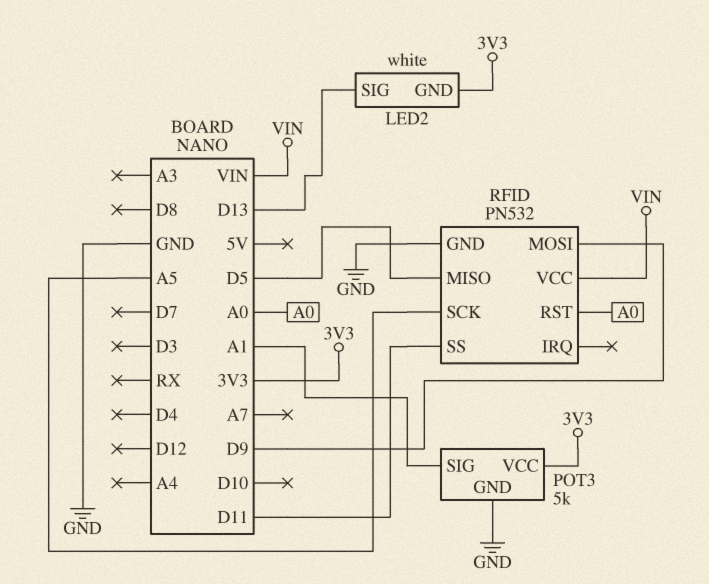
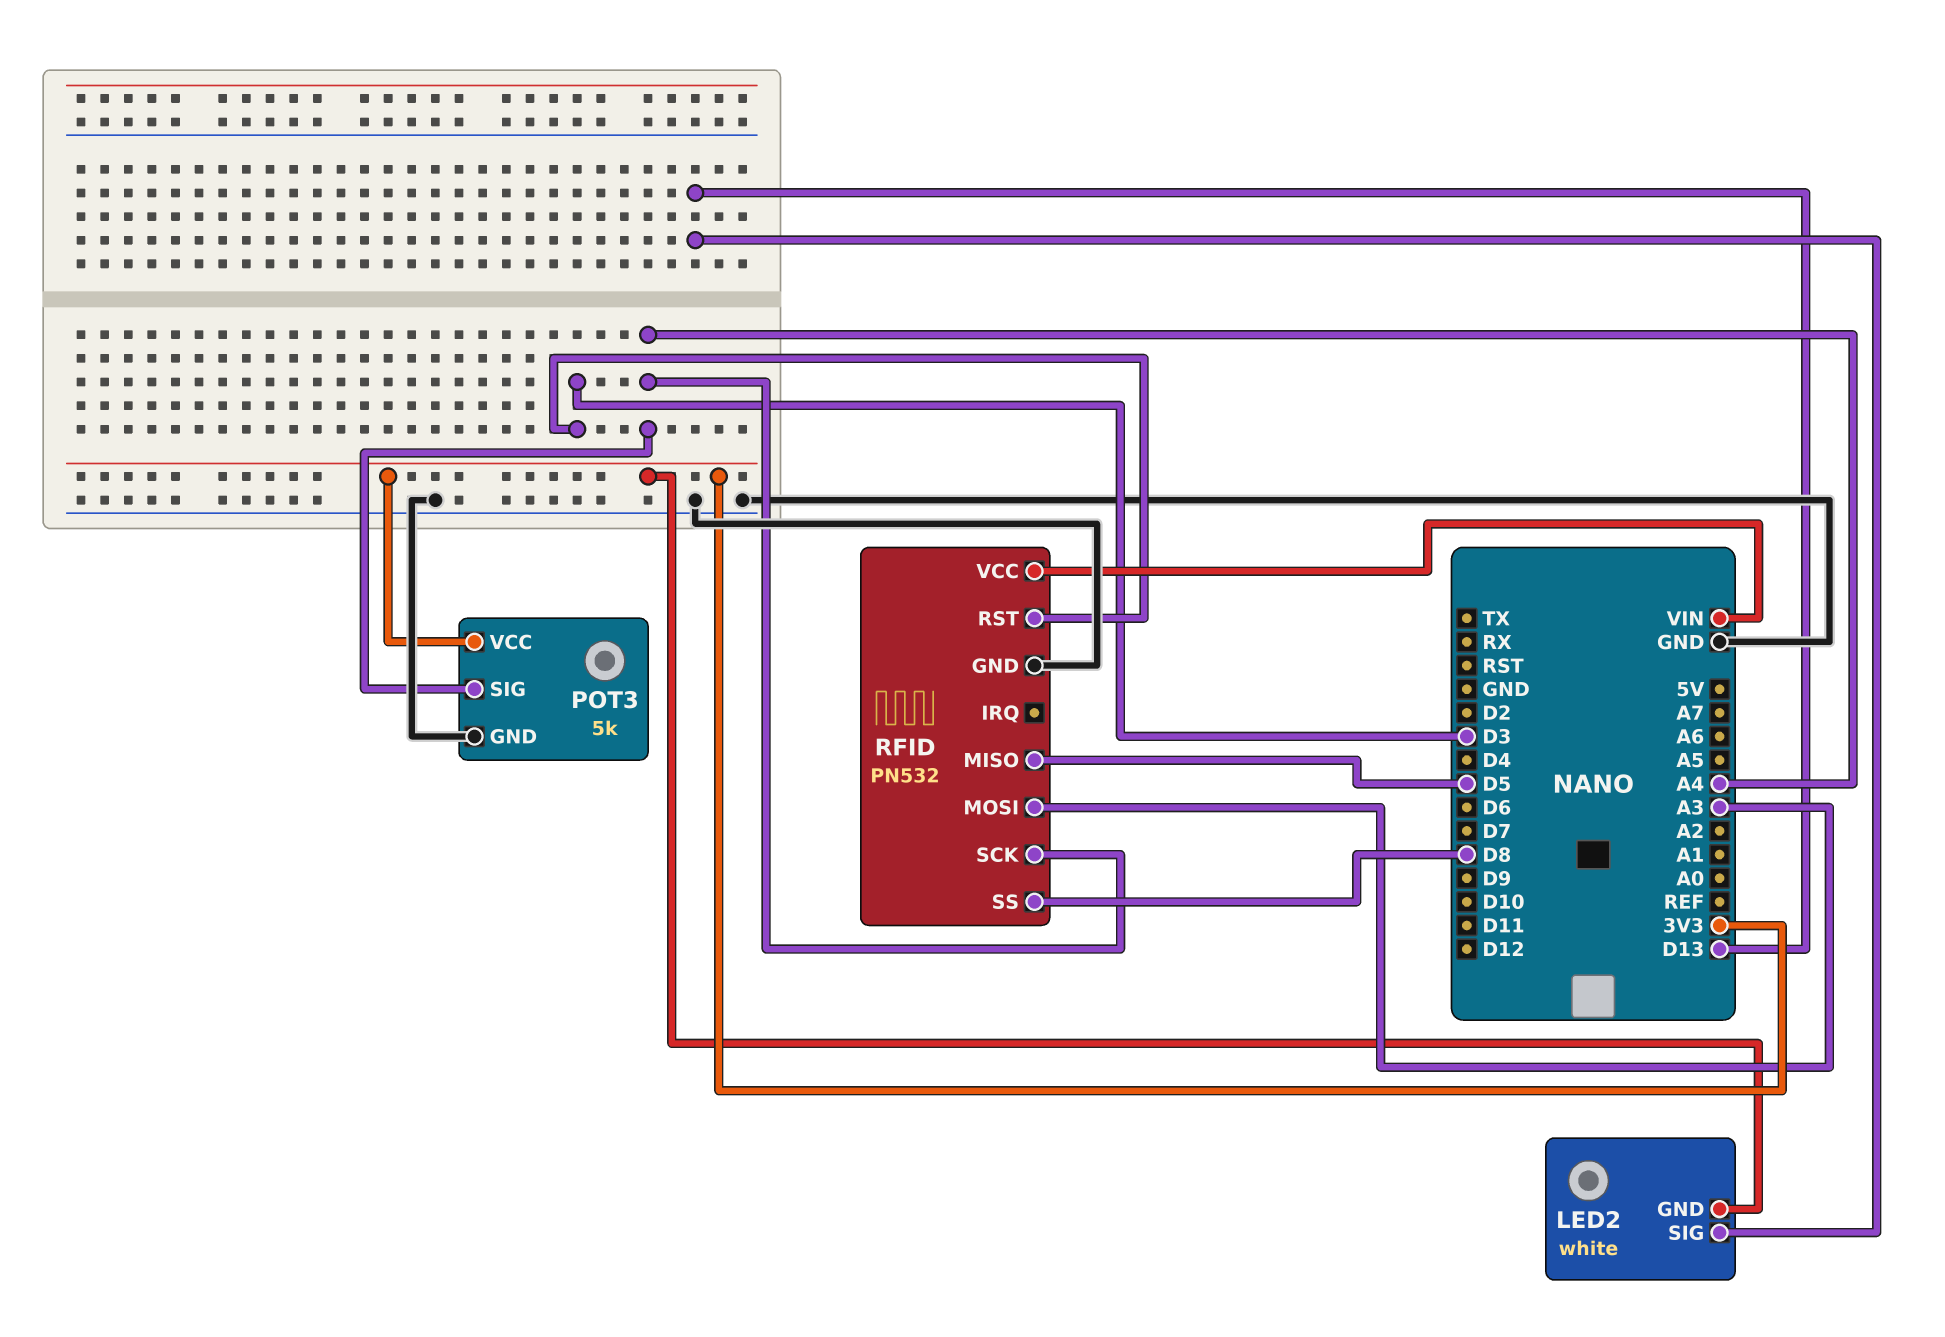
POT3 pin SIG: A1 -> A4
RFID pin MOSI: D9 -> A3
RFID pin RST: A0 -> D3
RFID pin SCK: A5 -> A4
RFID pin SS: D11 -> D8

